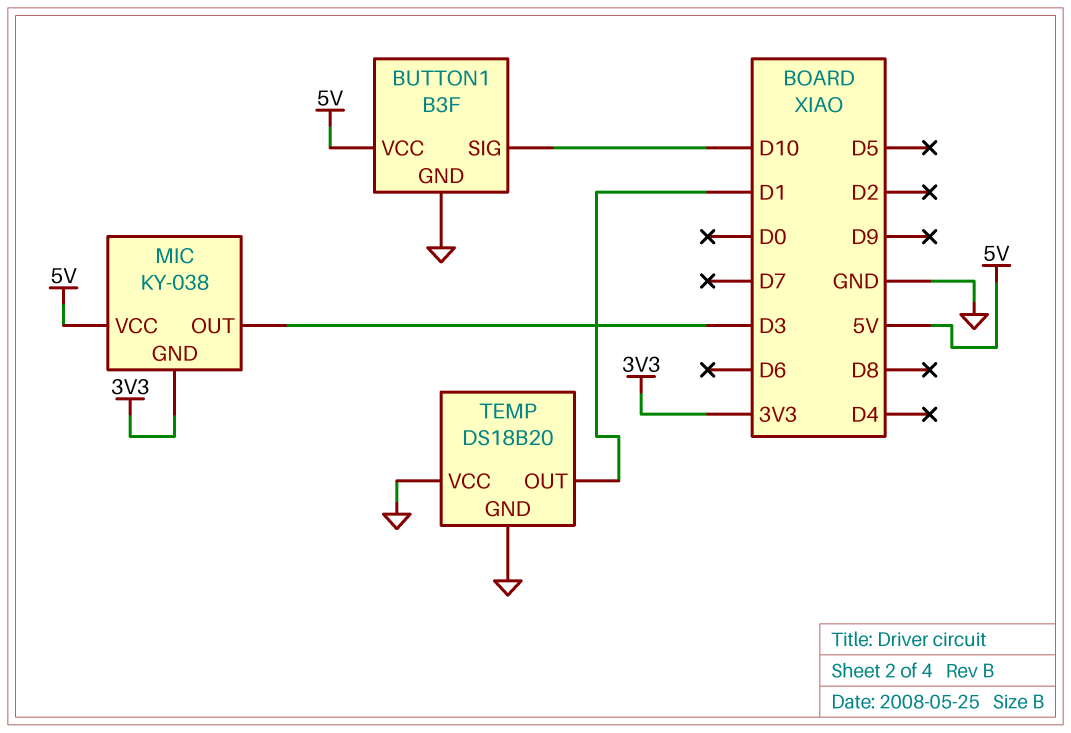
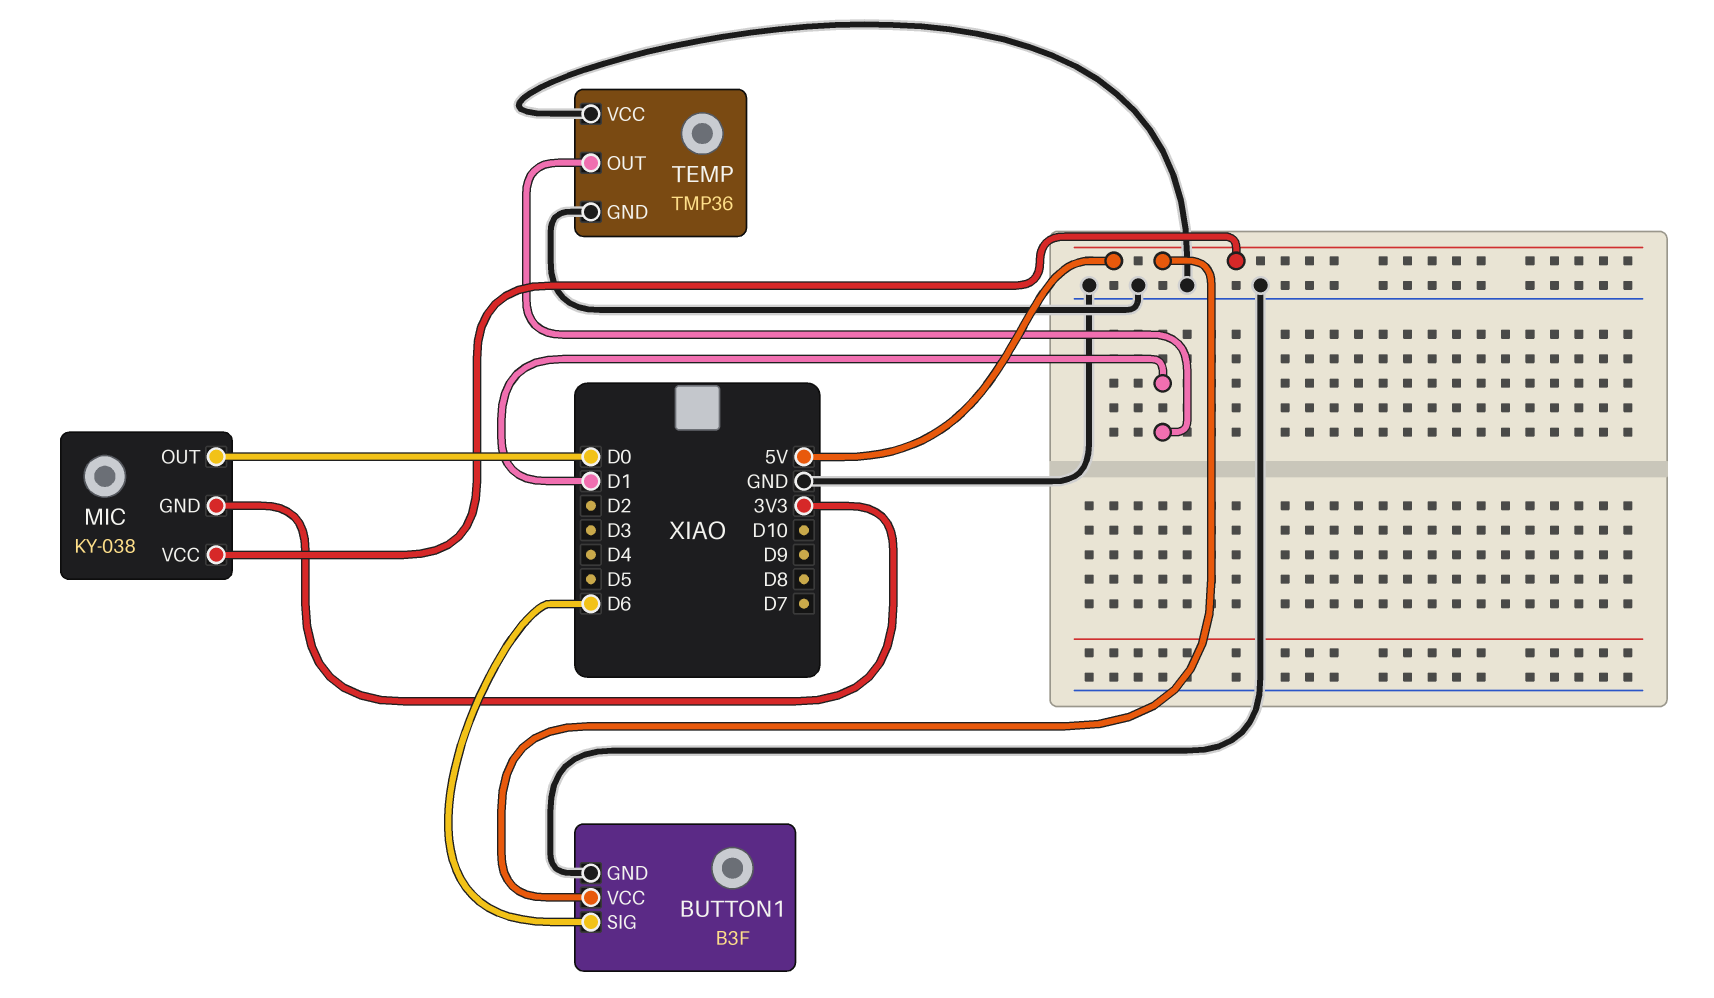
BUTTON1 pin SIG: D10 -> D6
MIC pin OUT: D3 -> D0
TEMP: DS18B20 -> TMP36

